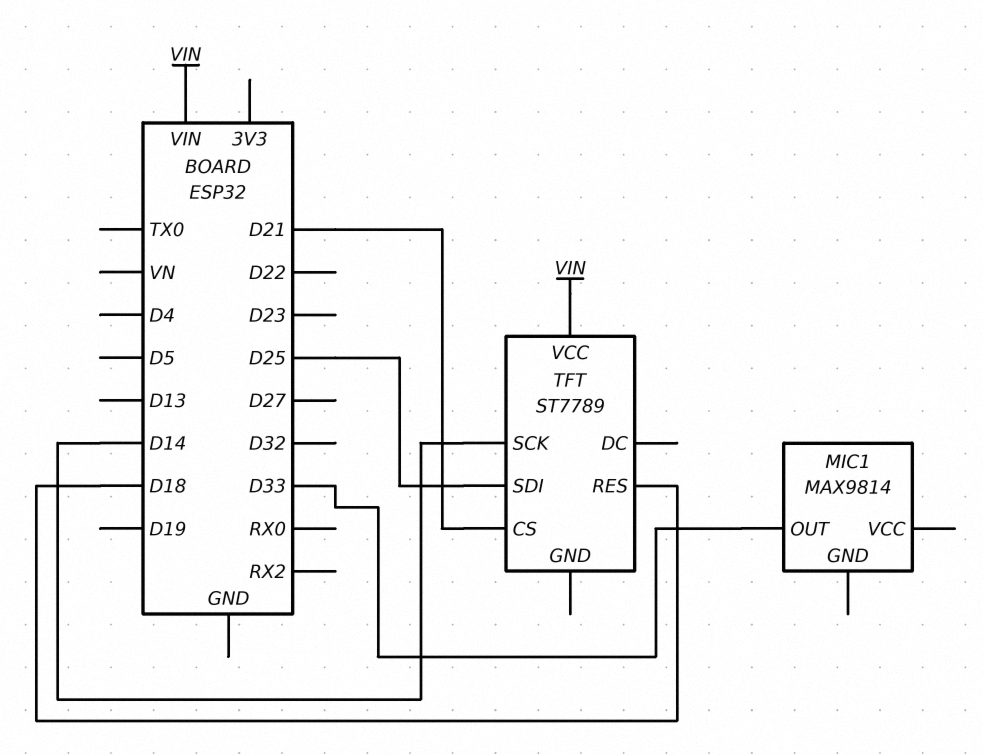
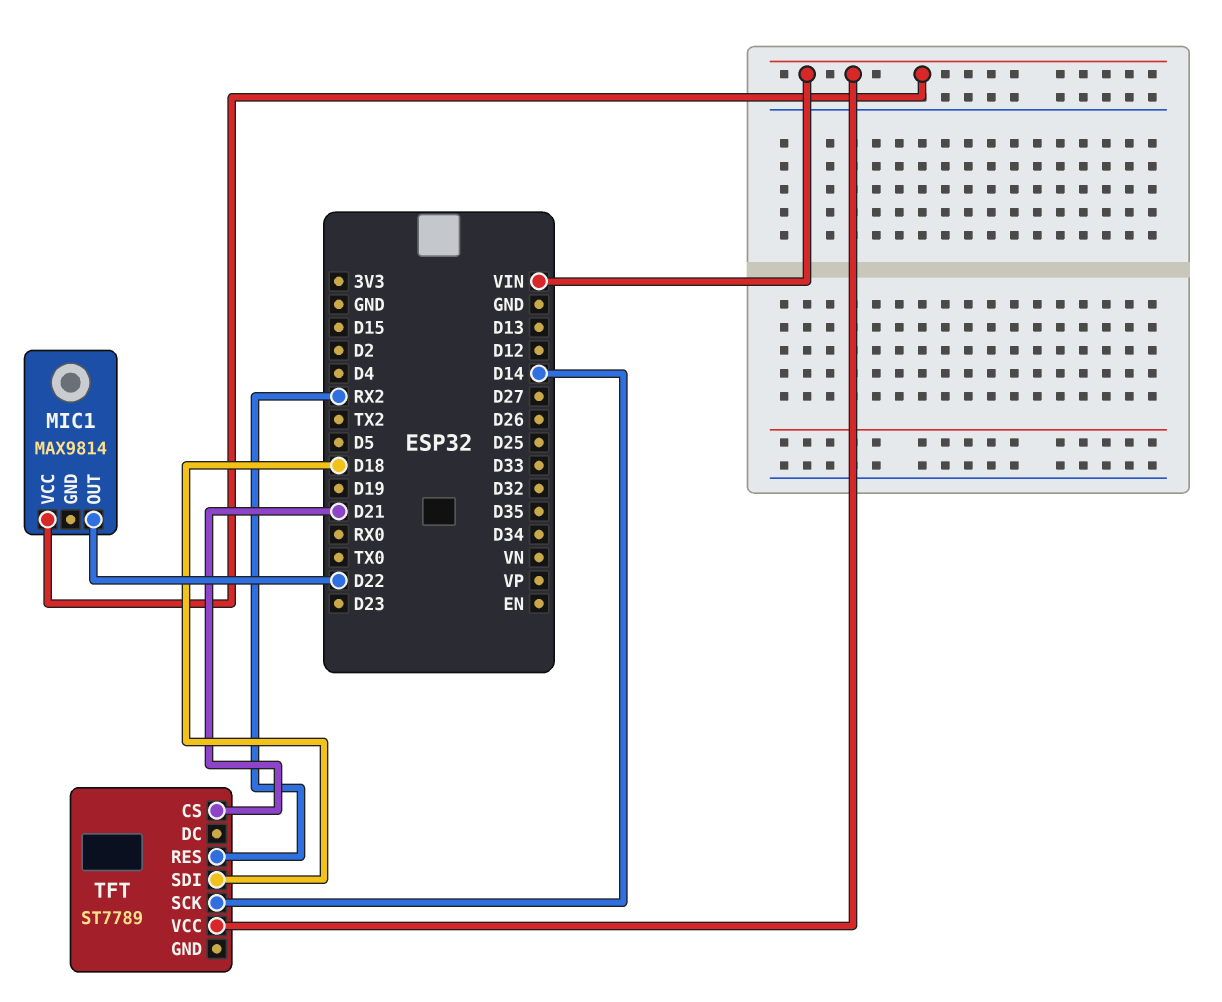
MIC1 pin OUT: D33 -> D22
MIC1 pin VCC: none -> VIN
TFT pin RES: D18 -> RX2
TFT pin SDI: D25 -> D18

